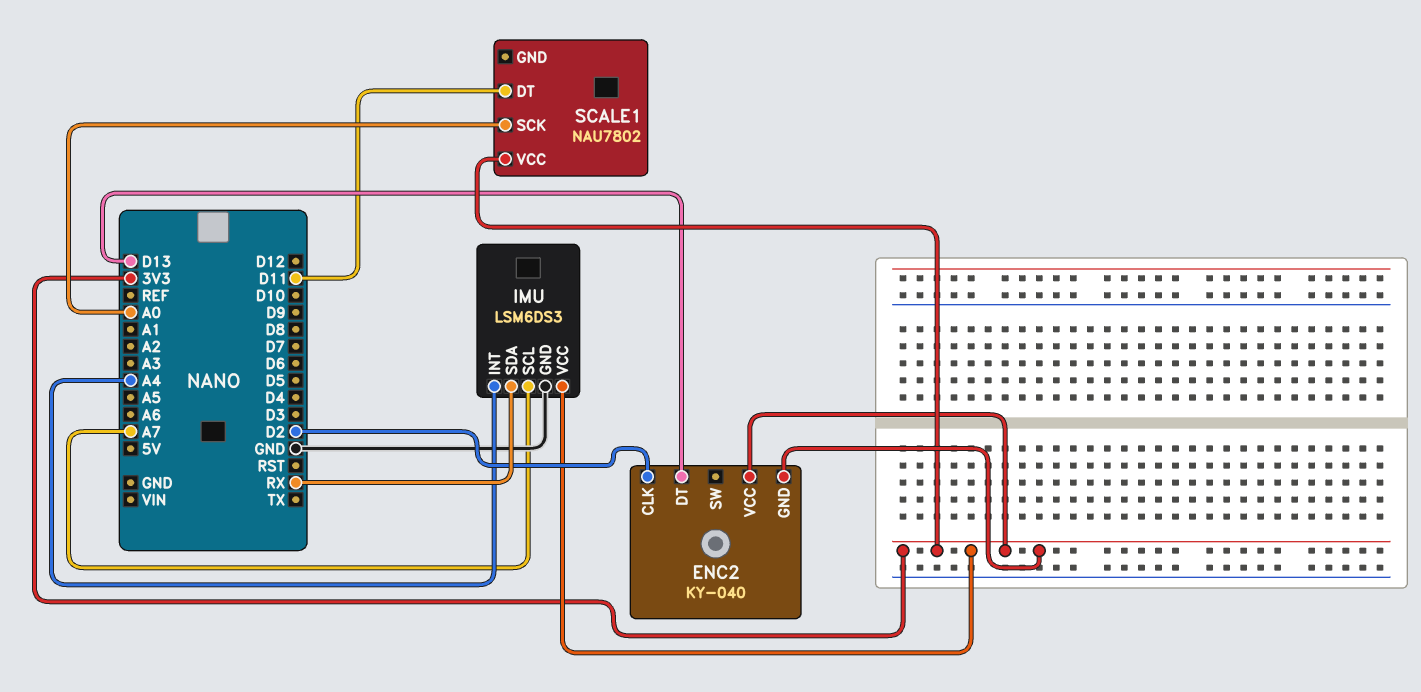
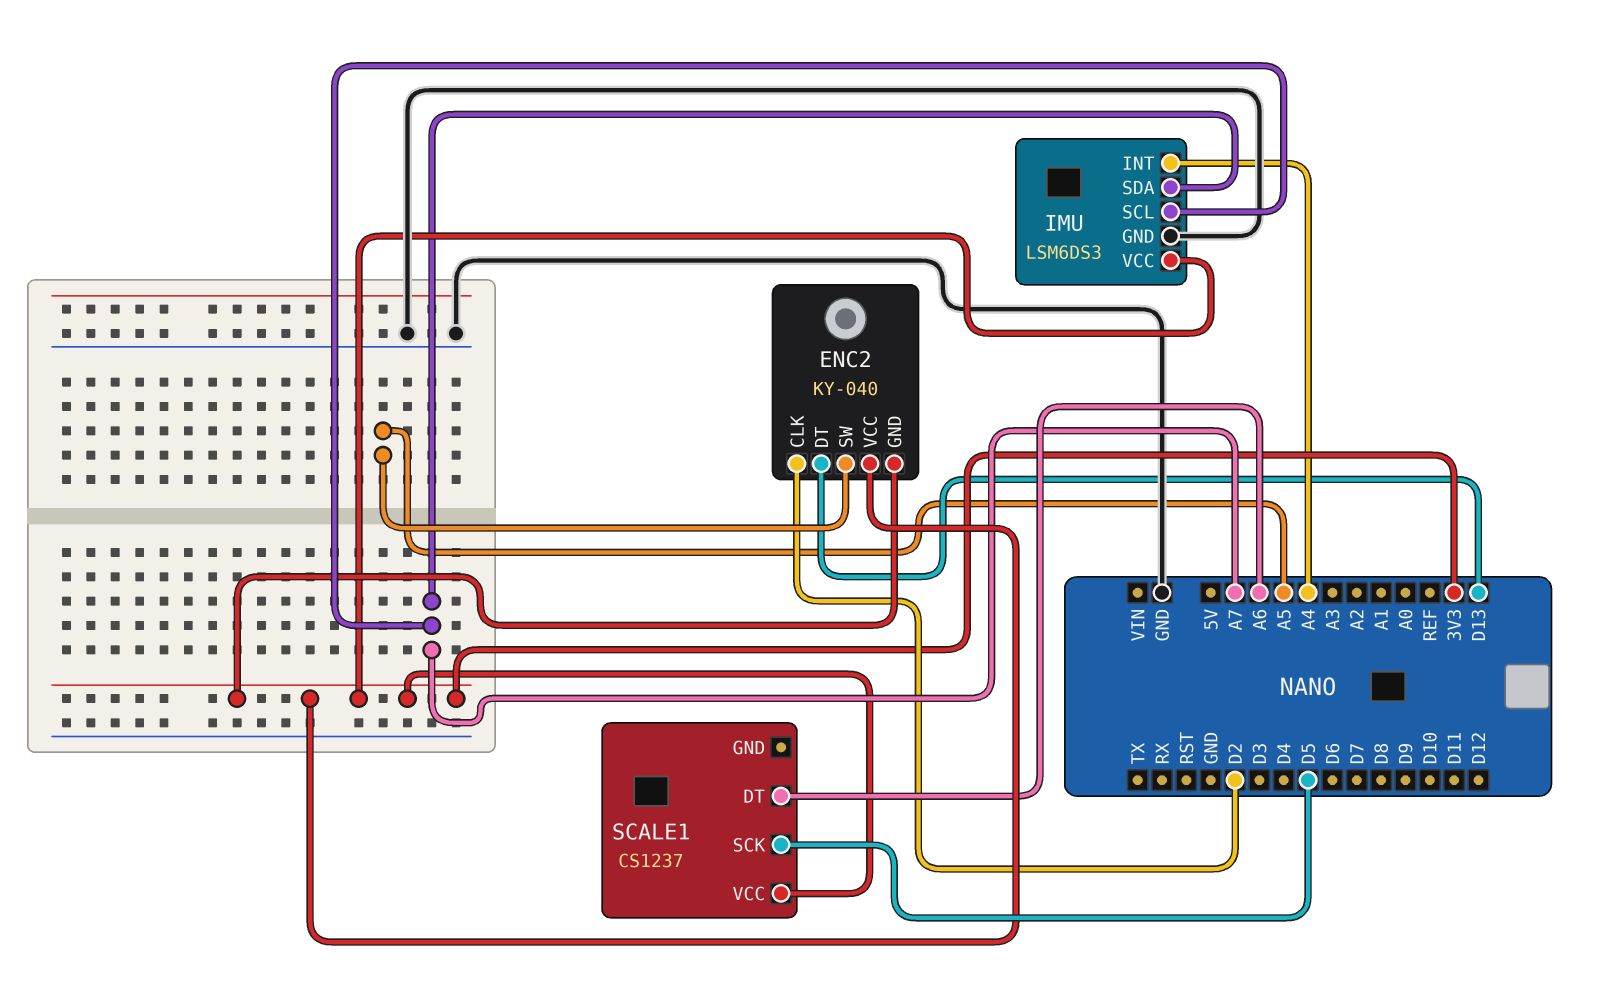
ENC2 pin SW: none -> A5
IMU pin SDA: RX -> A7
SCALE1: NAU7802 -> CS1237
SCALE1 pin DT: D11 -> A6
SCALE1 pin SCK: A0 -> D5

